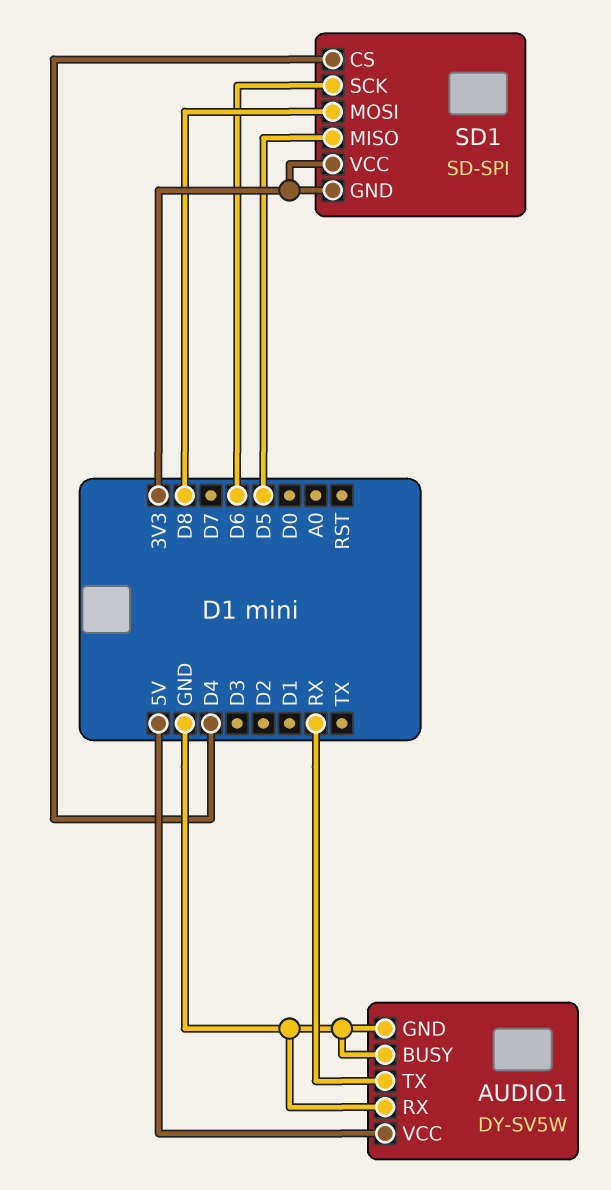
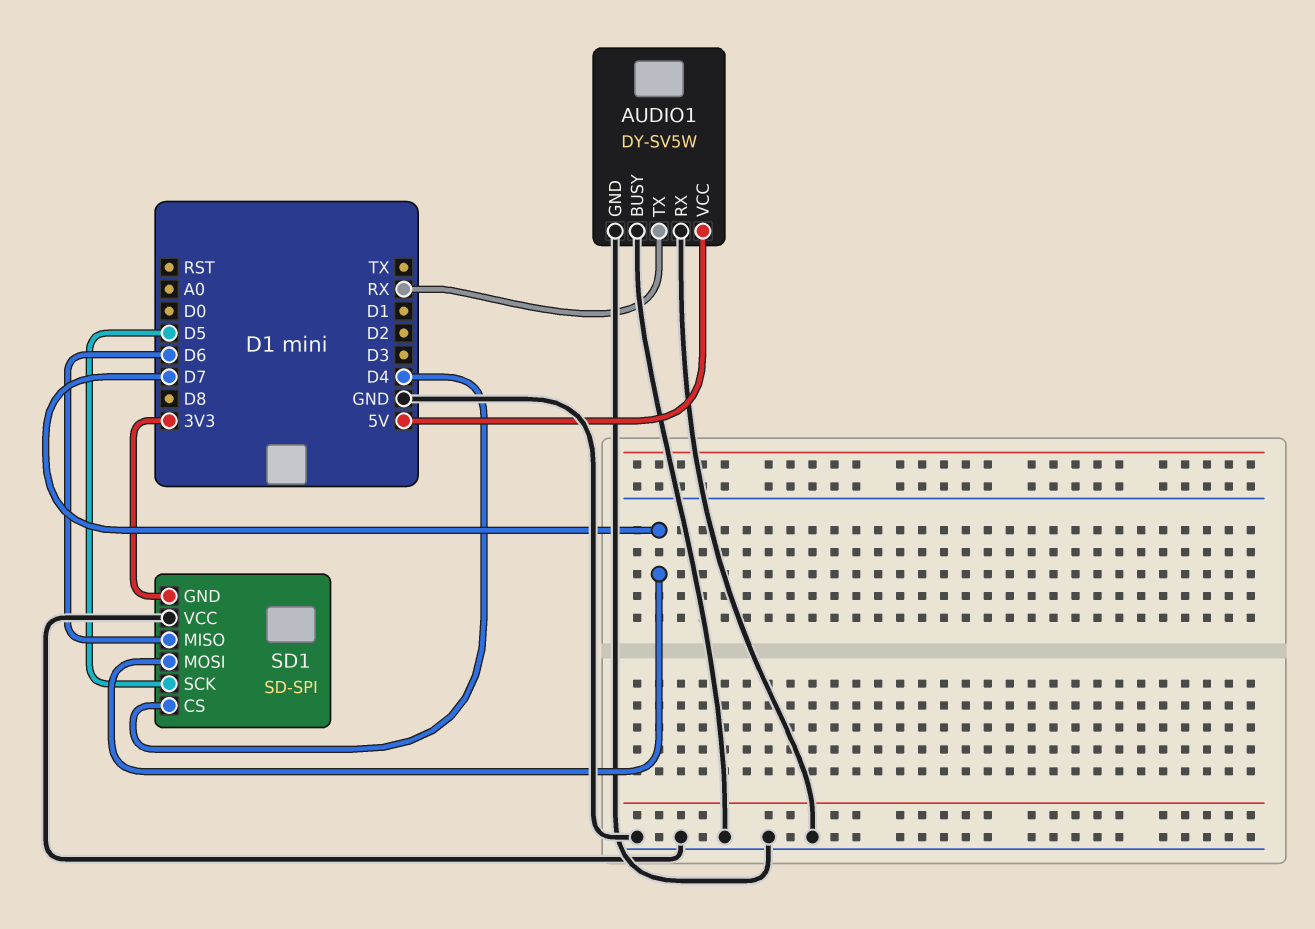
SD1 pin MISO: D5 -> D6
SD1 pin MOSI: D8 -> D7
SD1 pin SCK: D6 -> D5
SD1 pin VCC: 3V3 -> GND

